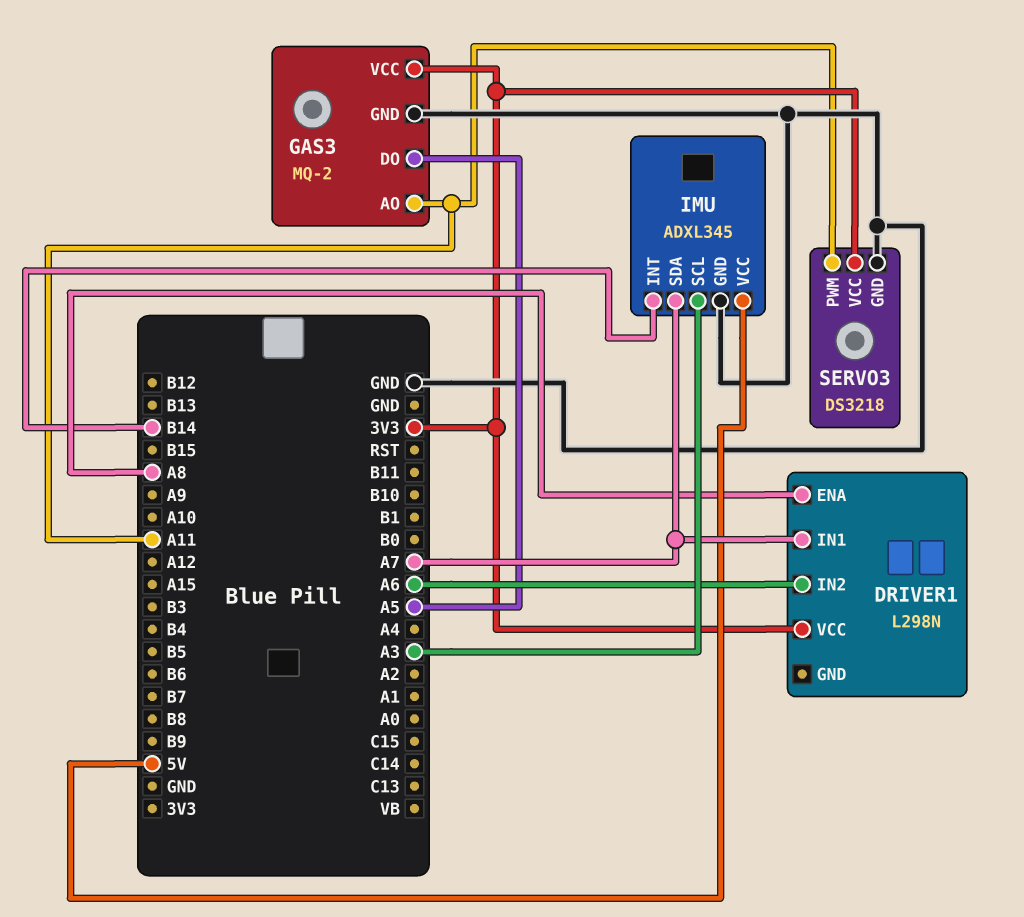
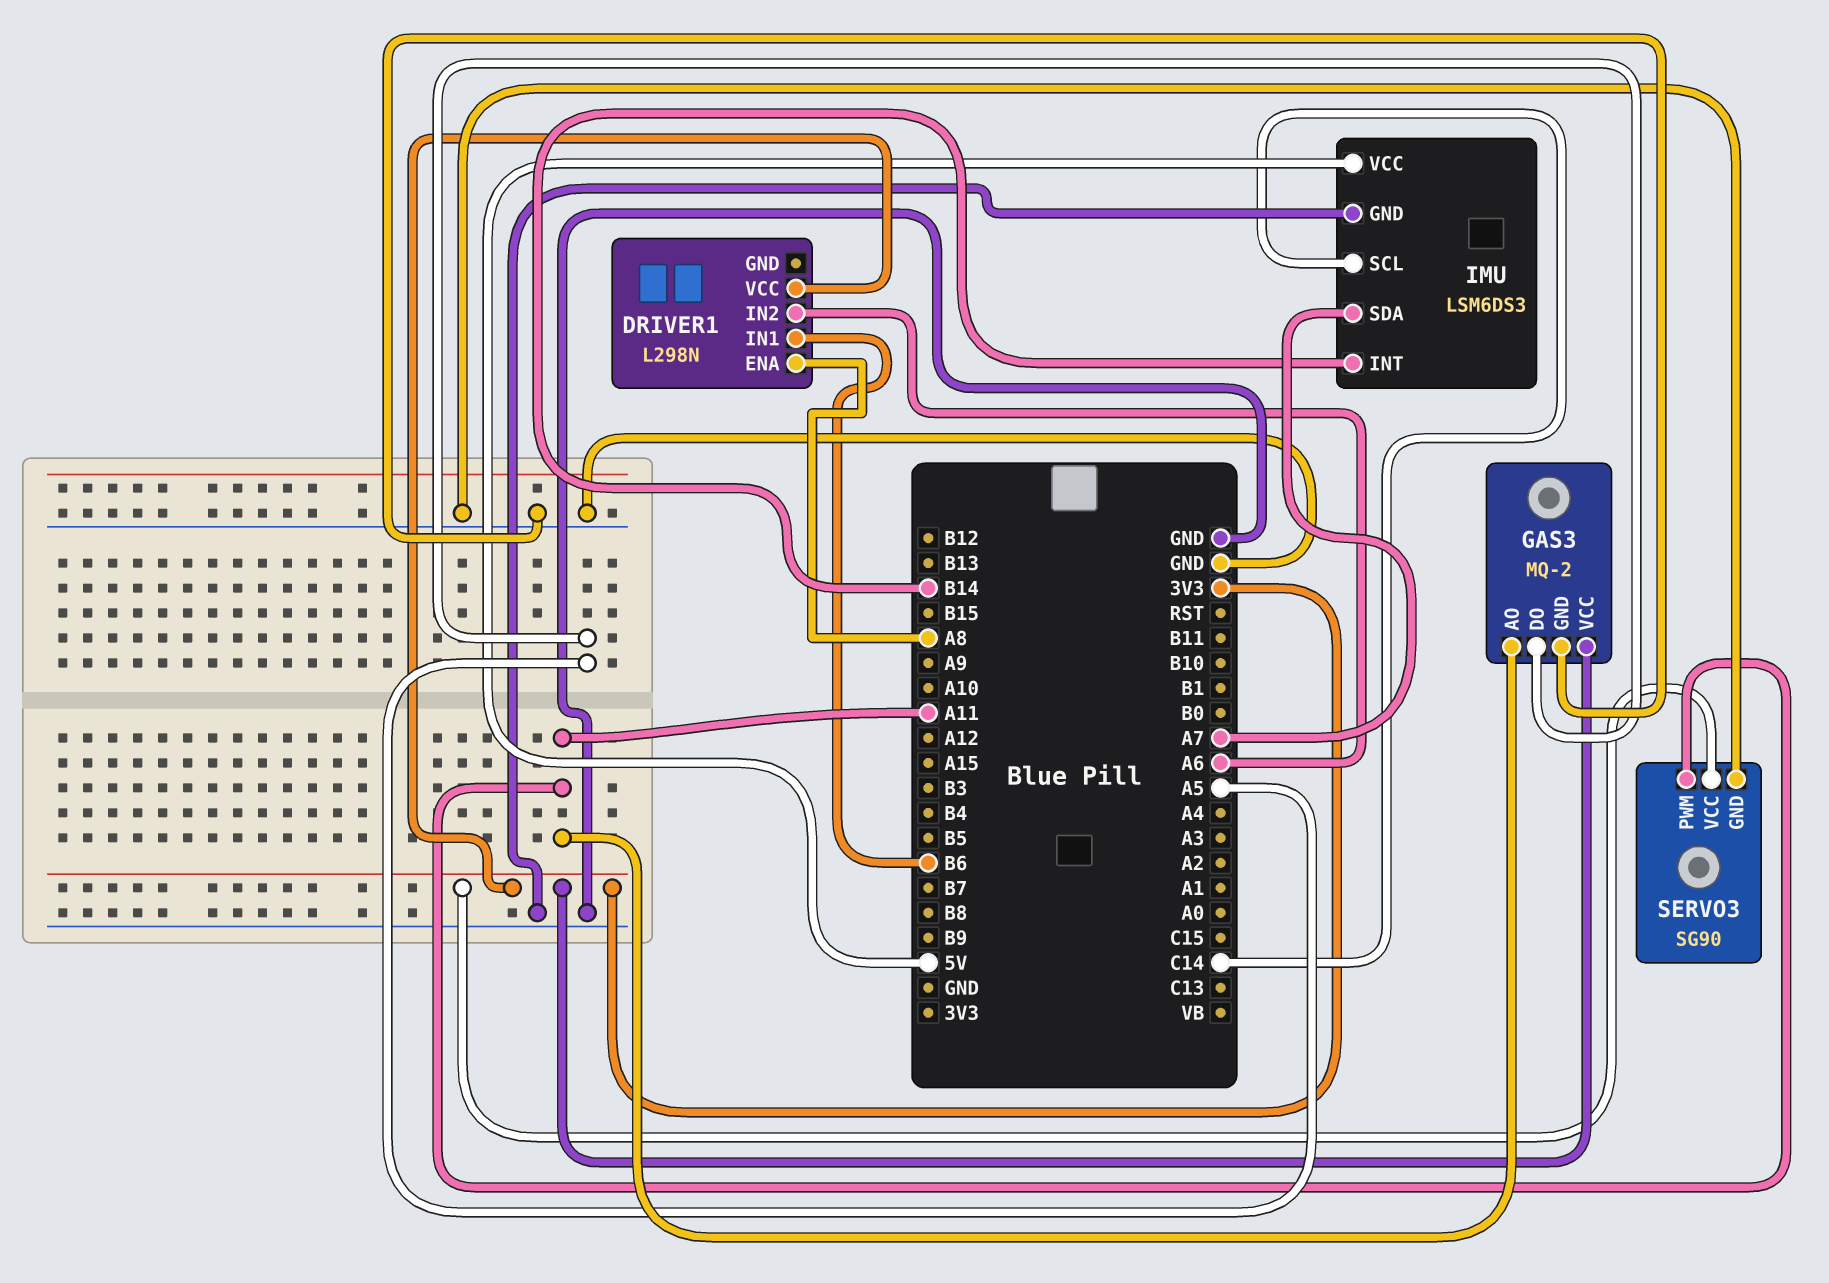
DRIVER1 pin IN1: A7 -> B6
IMU: ADXL345 -> LSM6DS3
IMU pin SCL: A3 -> C14
SERVO3: DS3218 -> SG90

